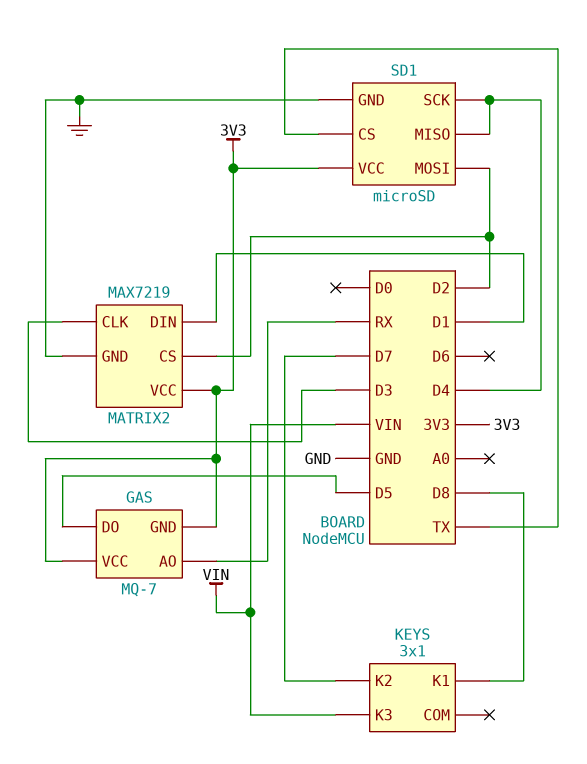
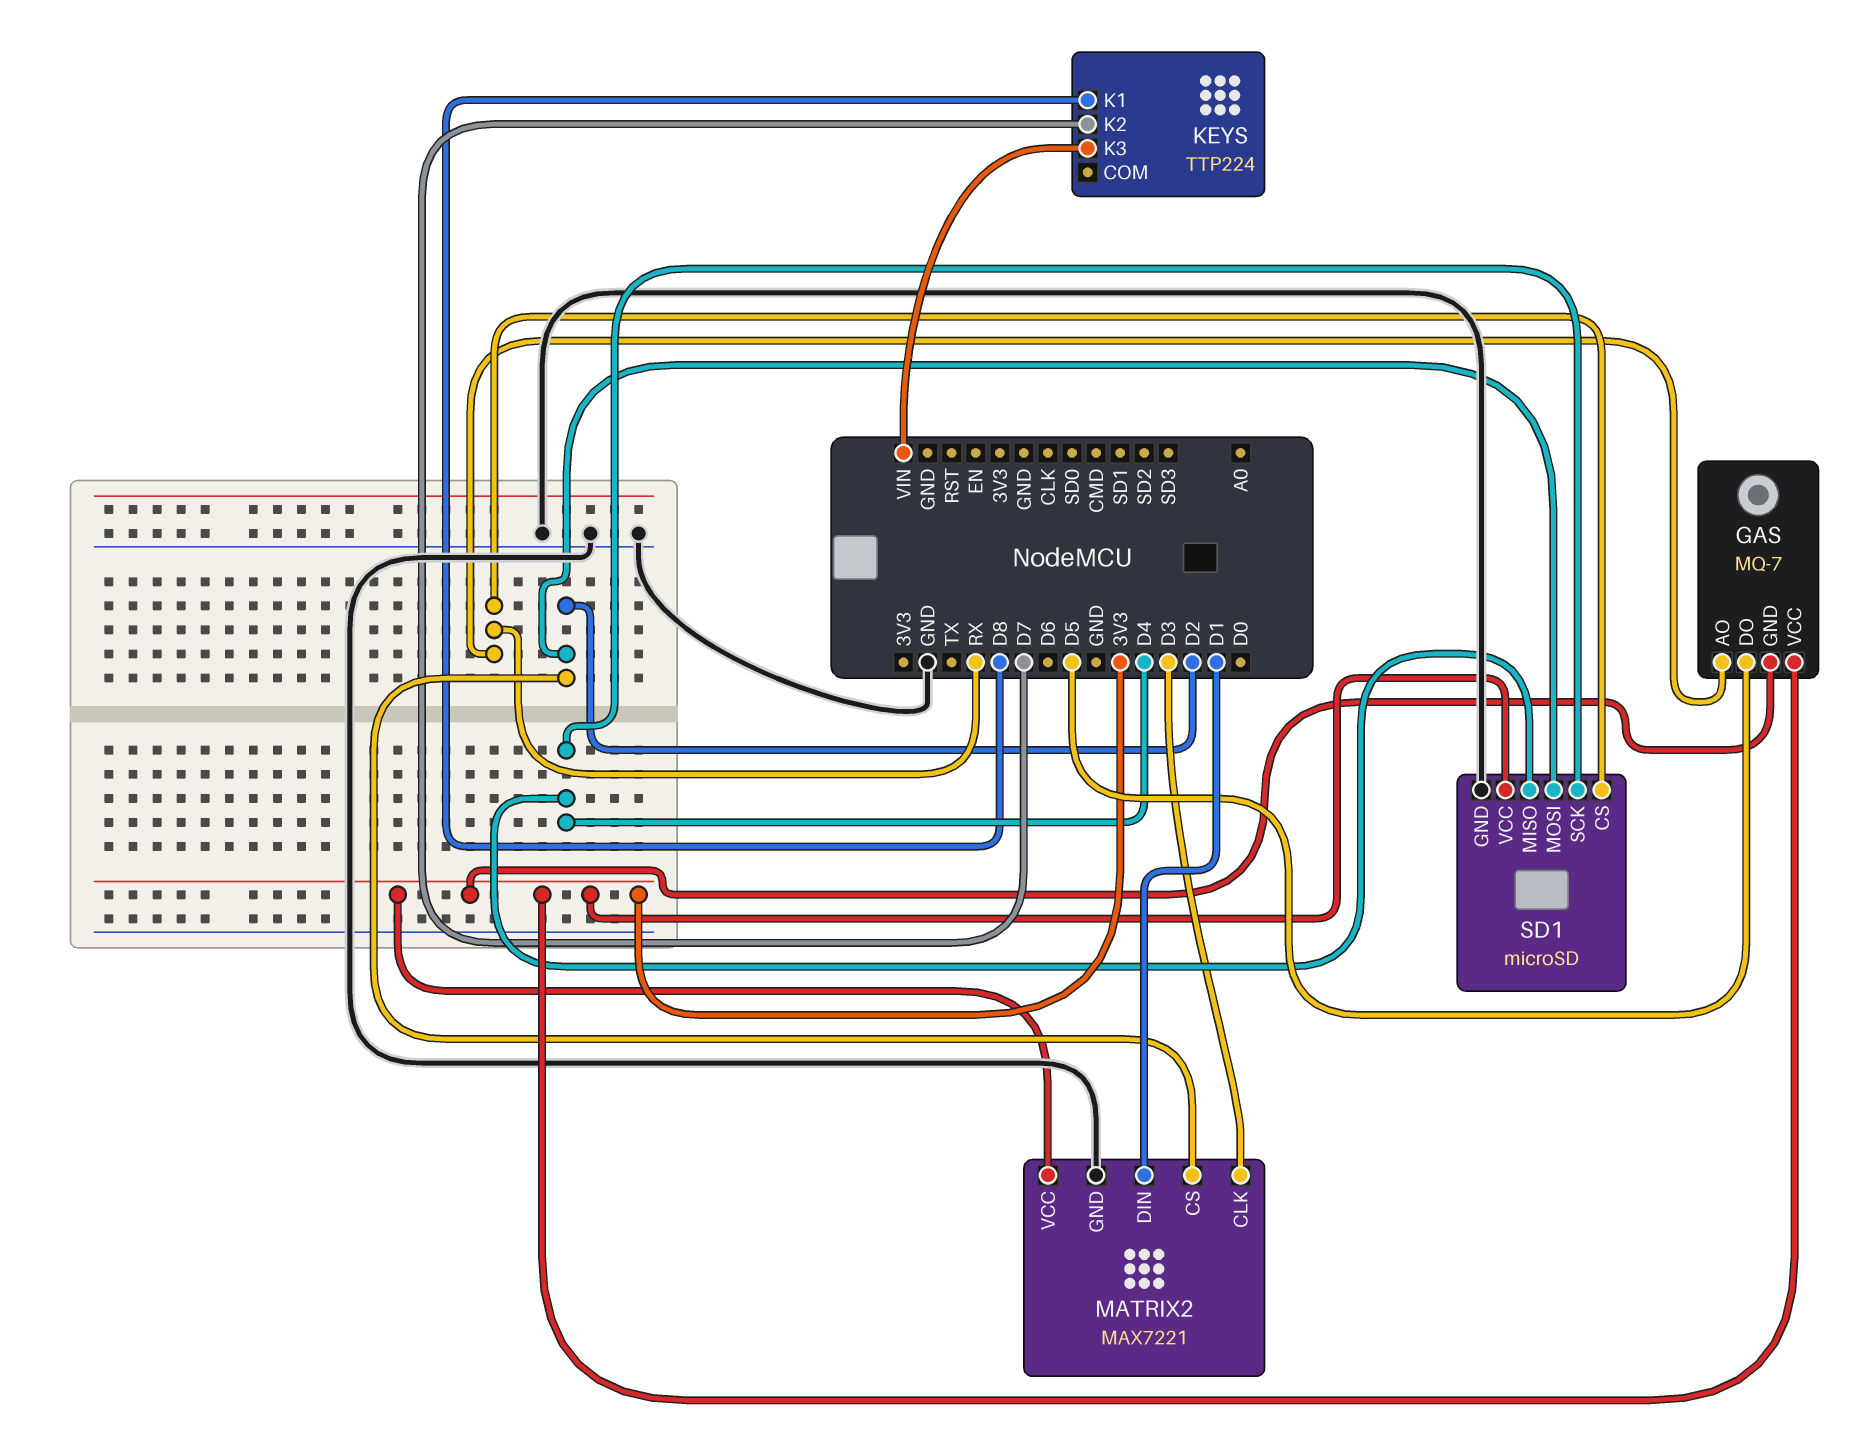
KEYS: 3x1 -> TTP224
MATRIX2: MAX7219 -> MAX7221
SD1 pin CS: TX -> RX

